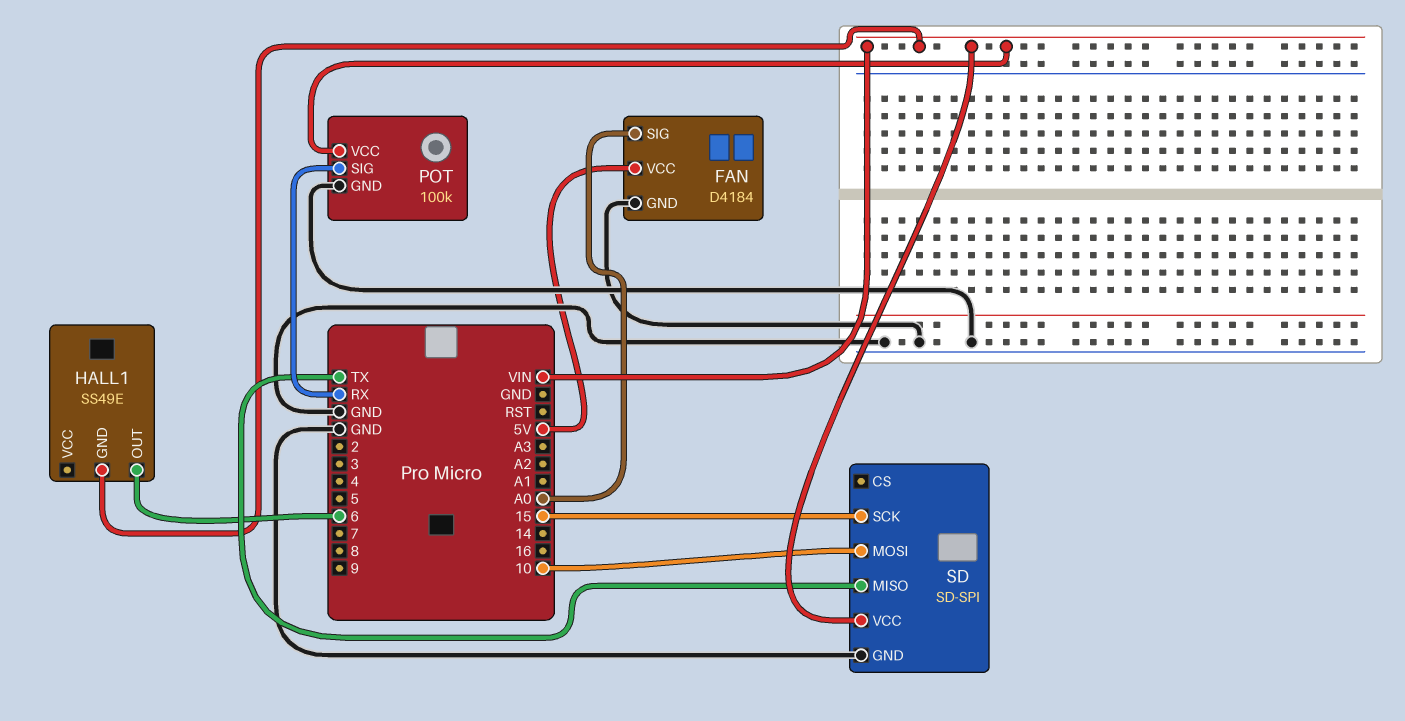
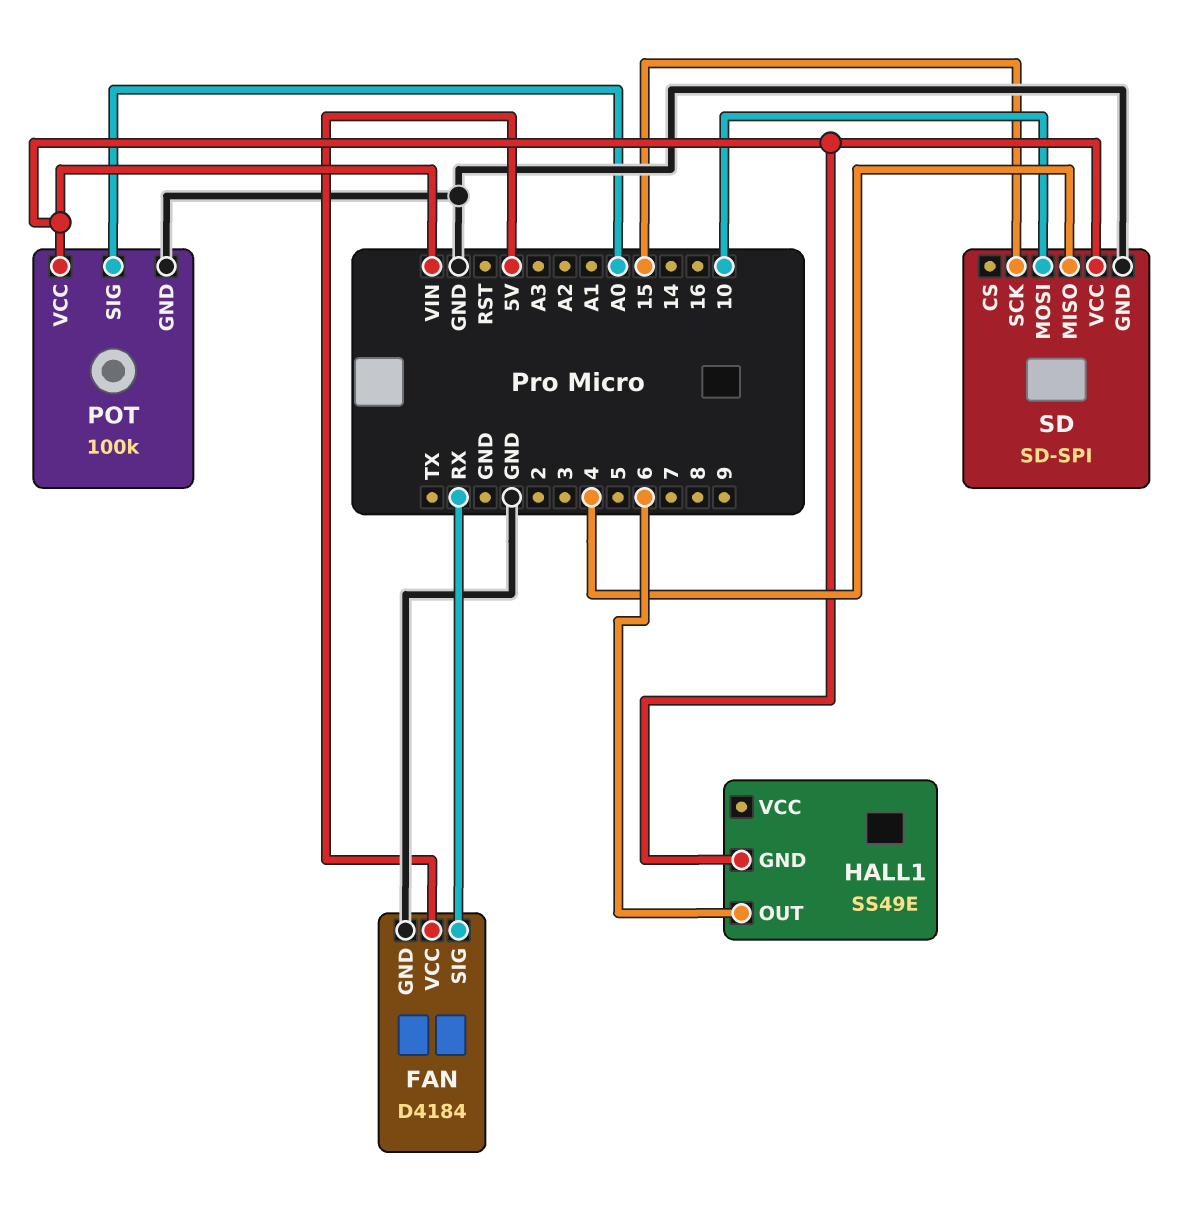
FAN pin SIG: A0 -> RX
POT pin SIG: RX -> A0
SD pin MISO: TX -> 4

